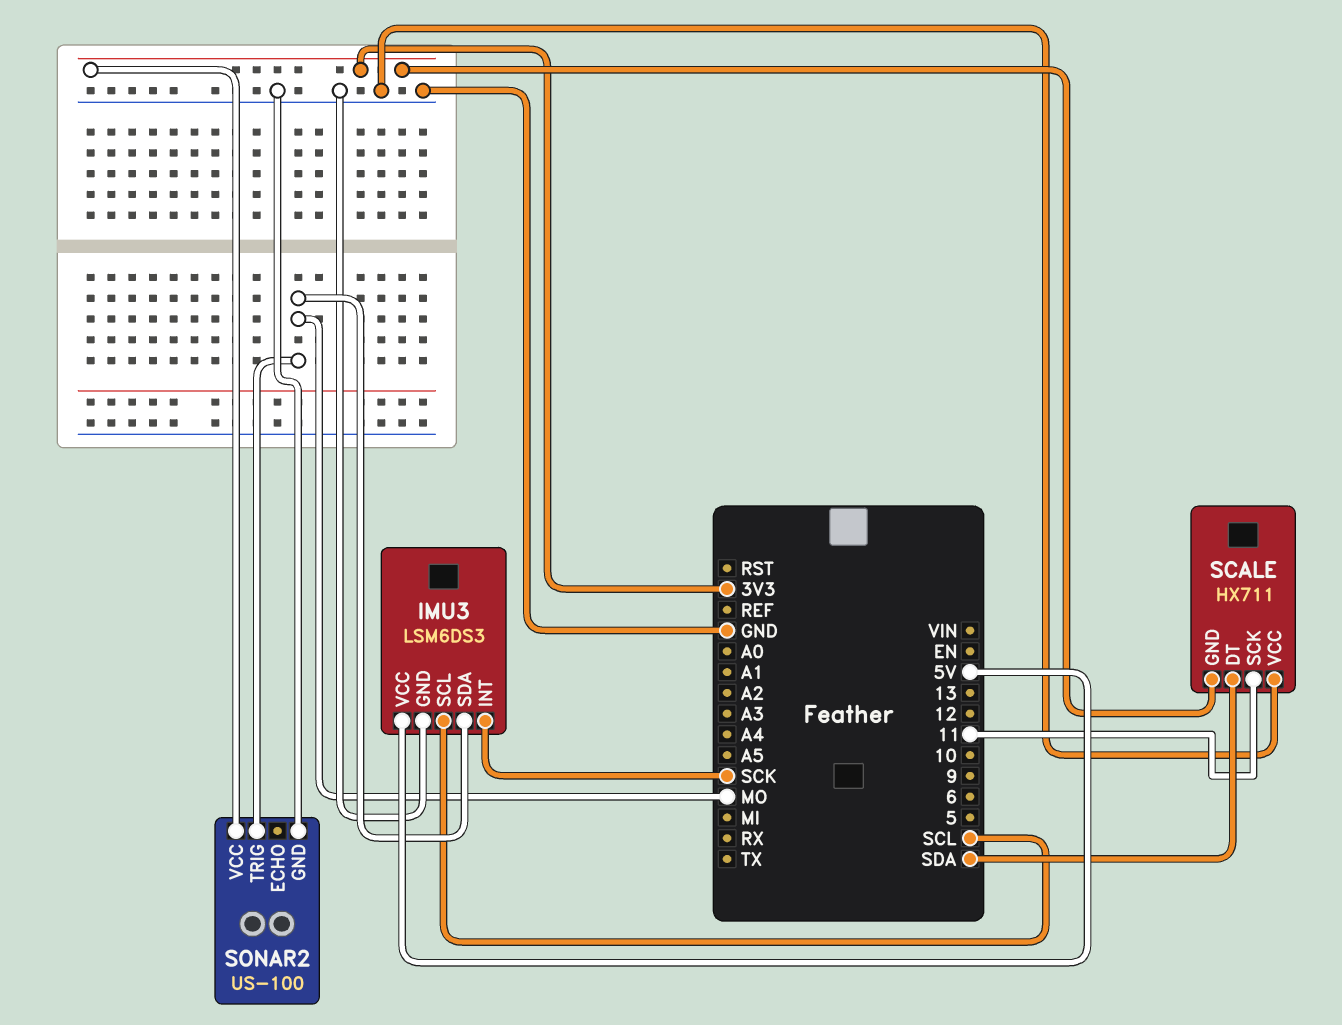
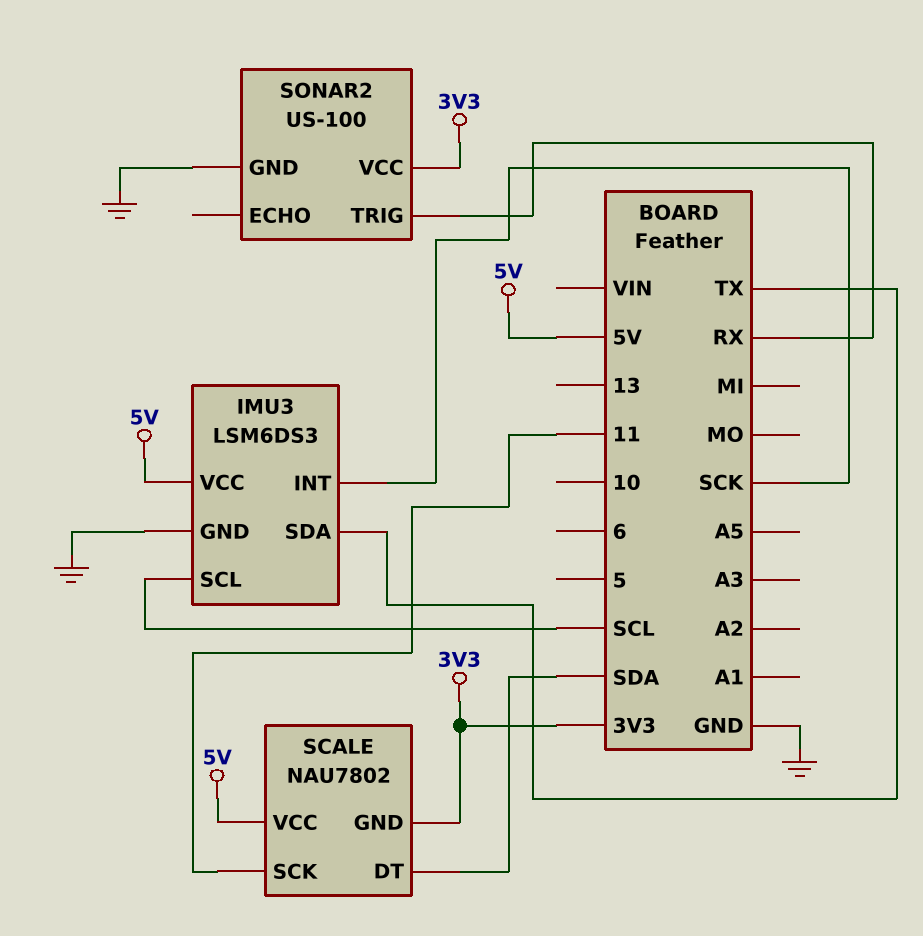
IMU3 pin SDA: MO -> TX
SCALE: HX711 -> NAU7802
SCALE pin VCC: GND -> 5V
SONAR2 pin TRIG: MO -> RX

